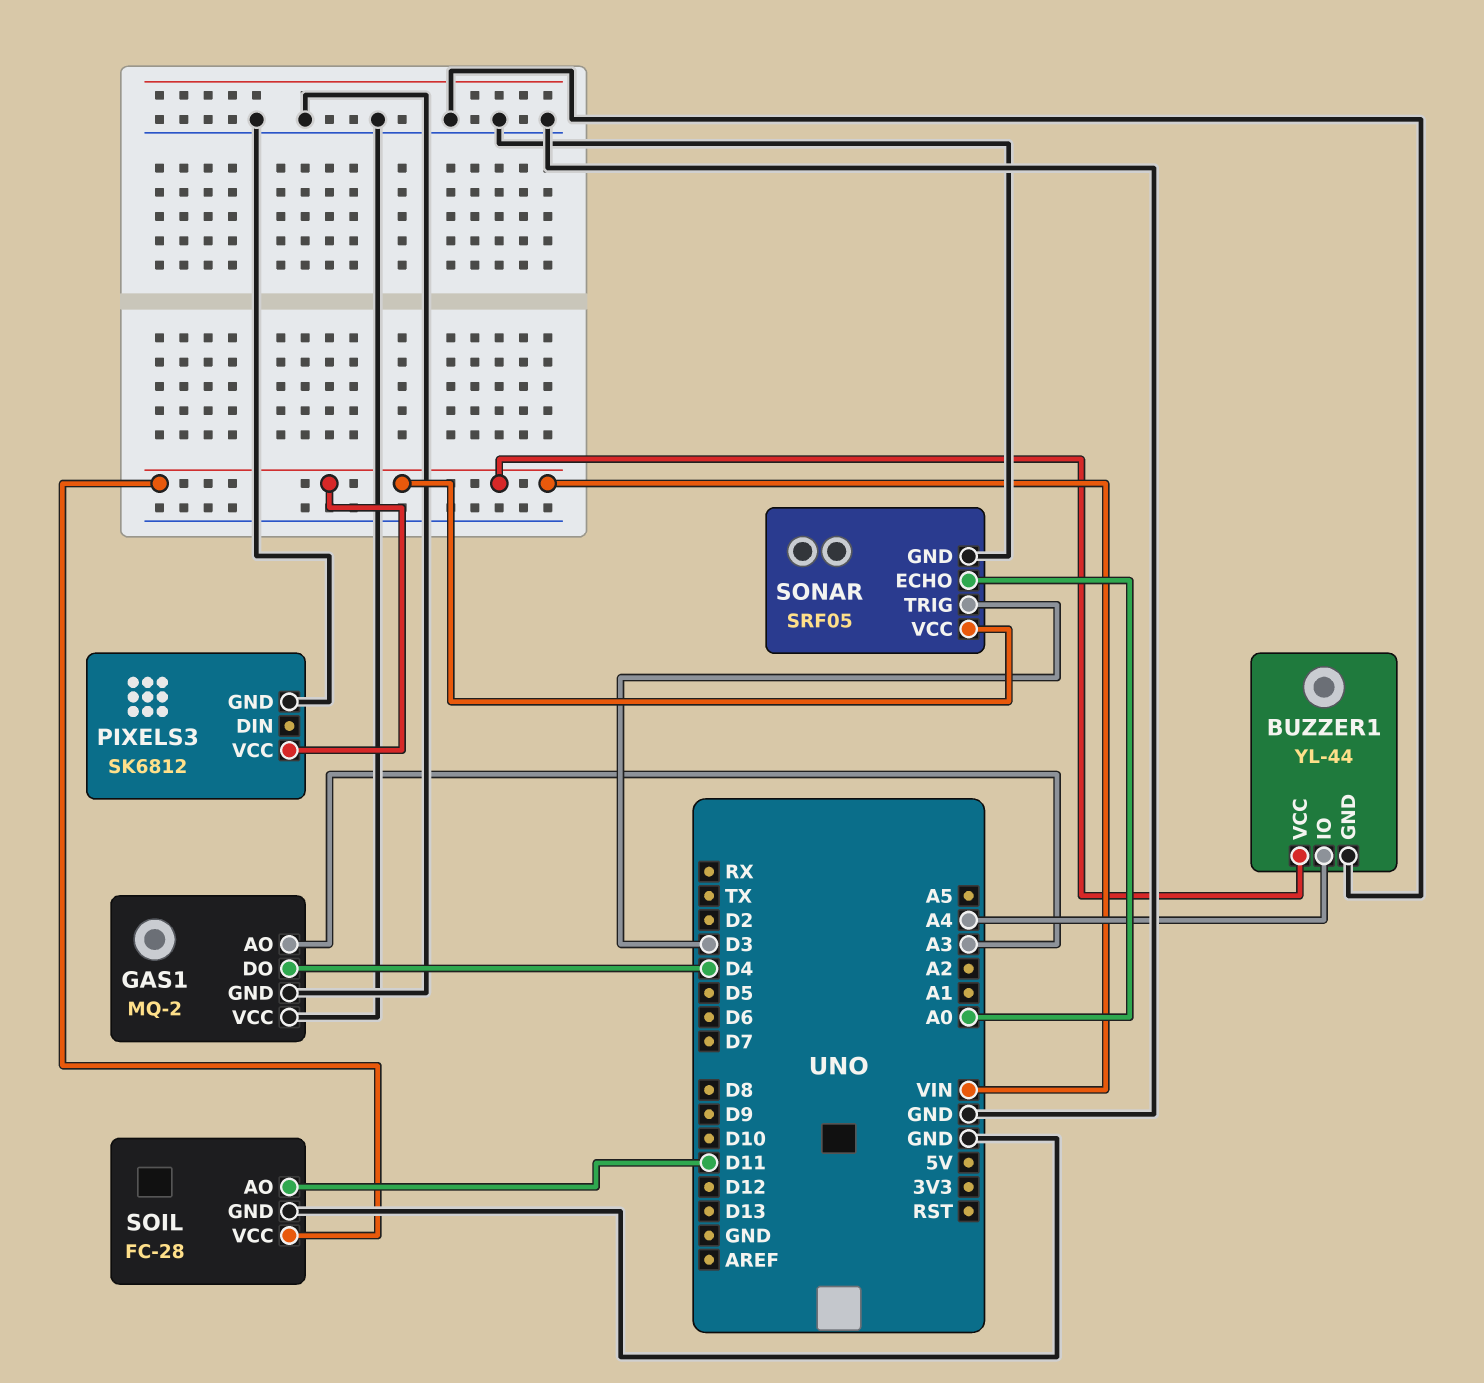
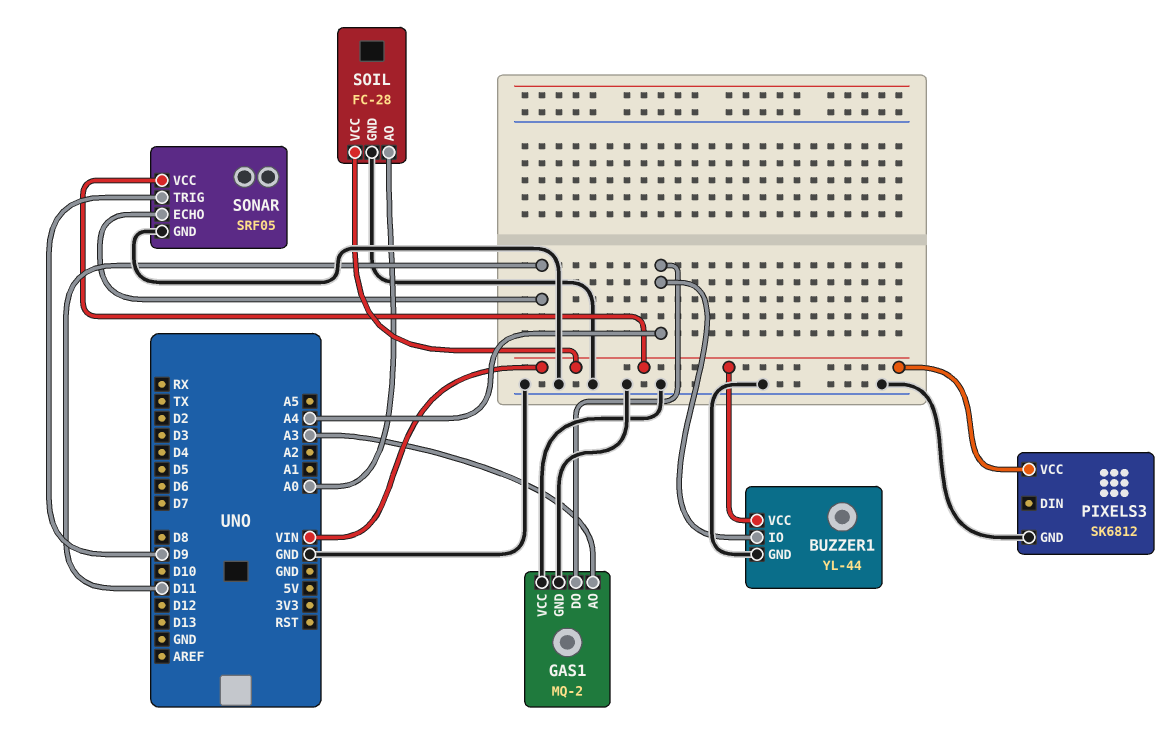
GAS1 pin DO: D4 -> A4
SOIL pin AO: D11 -> A0
SONAR pin ECHO: A0 -> D11
SONAR pin TRIG: D3 -> D9

